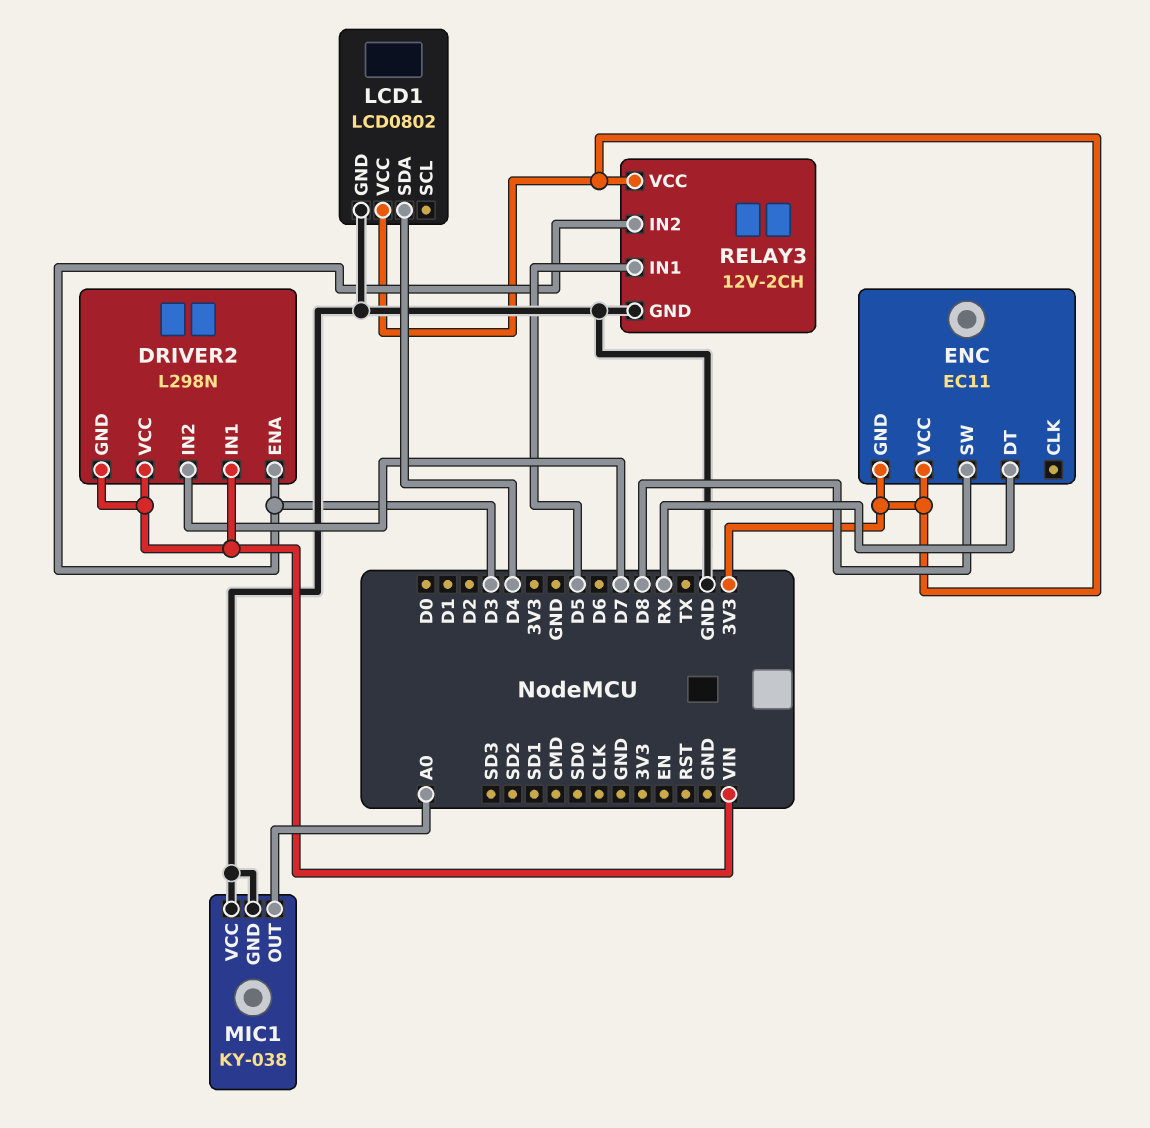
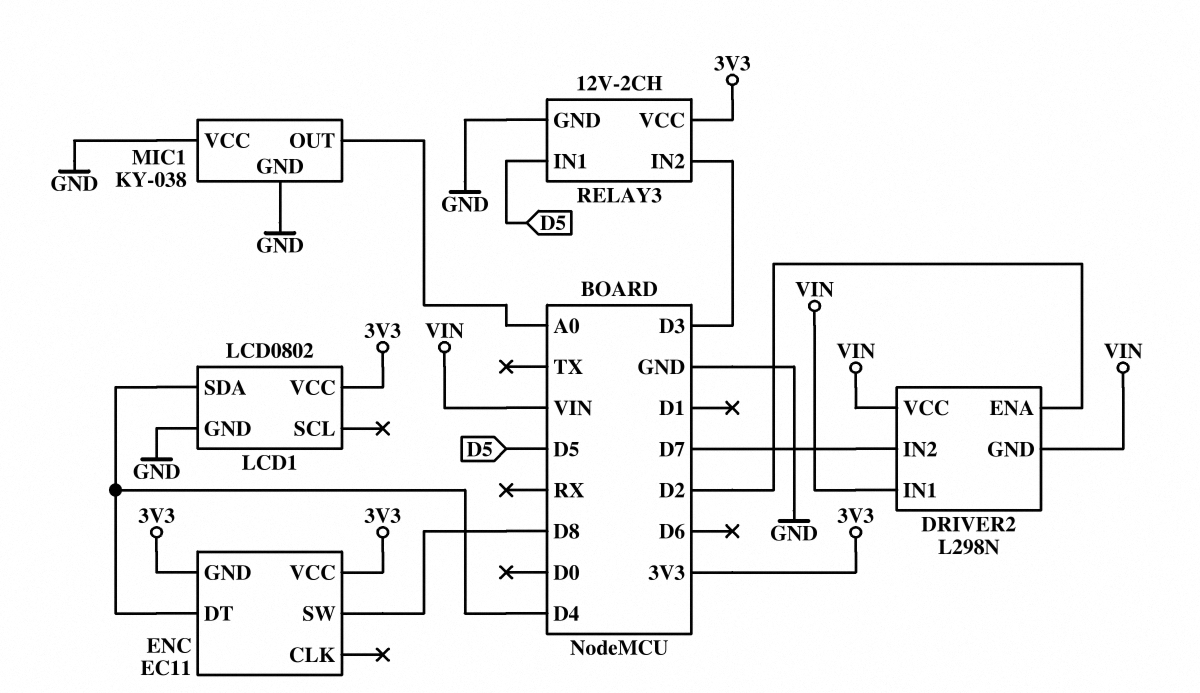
DRIVER2 pin ENA: D3 -> D2
ENC pin DT: RX -> D4

